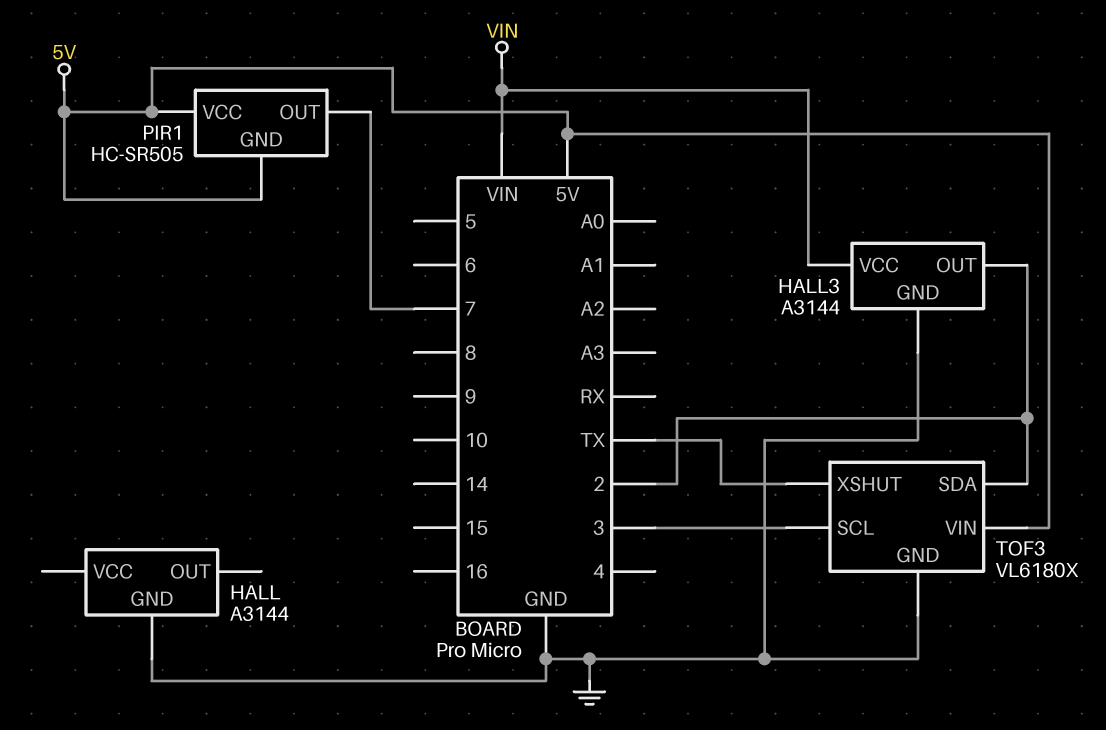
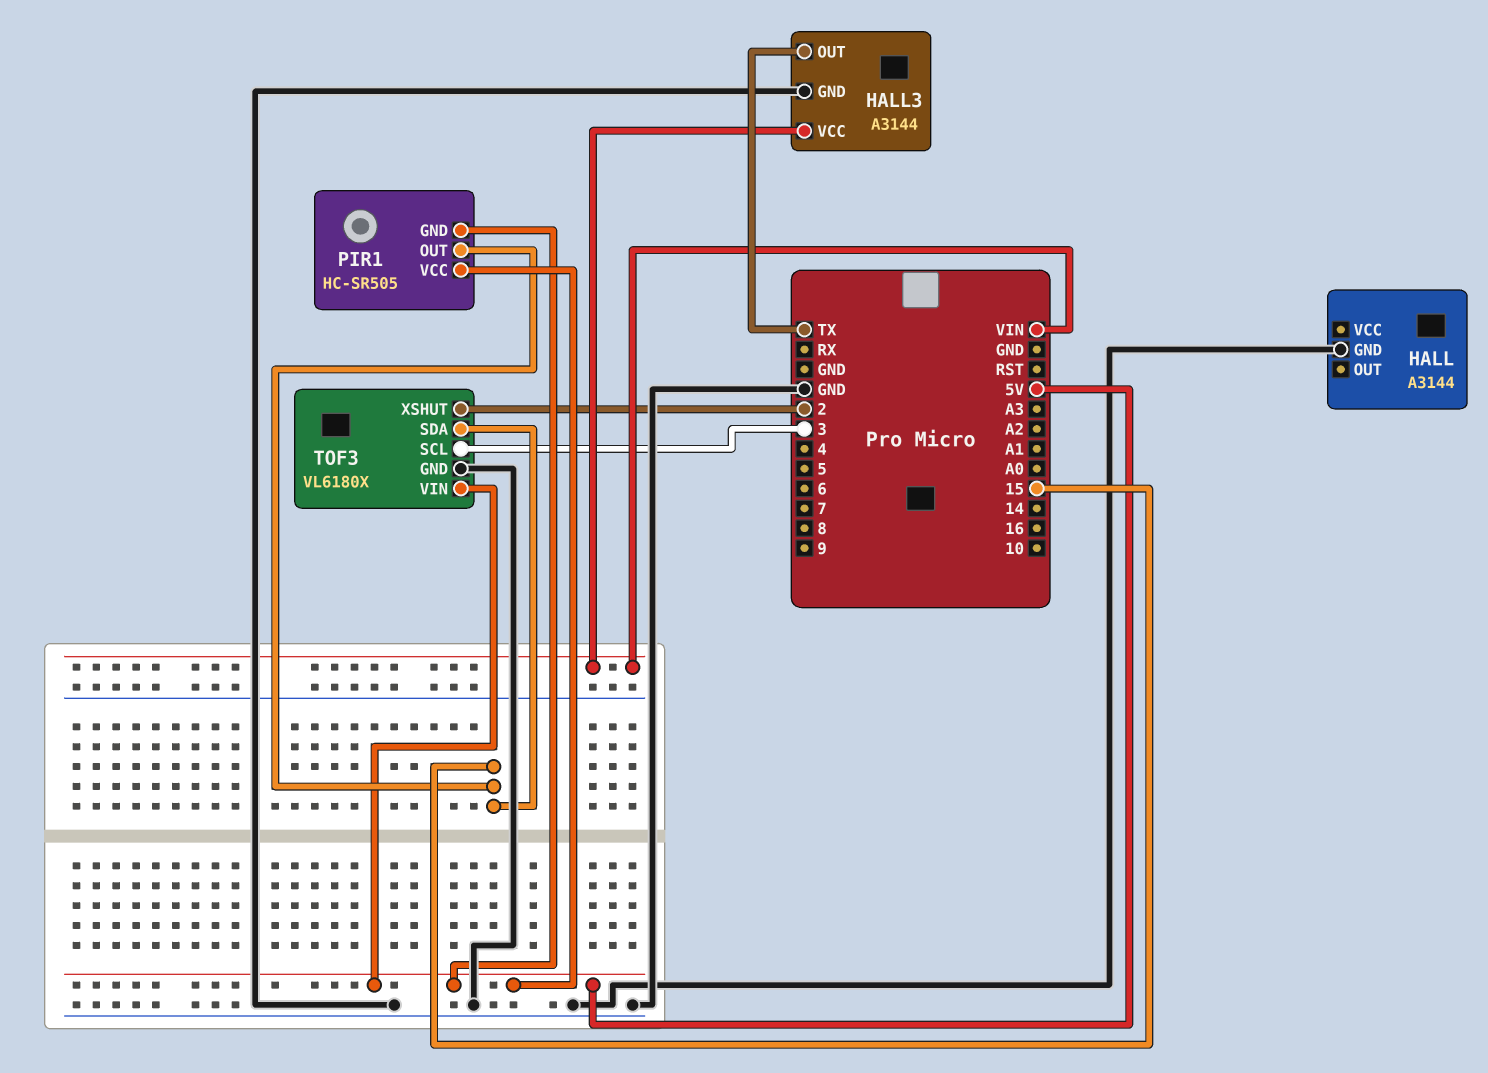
HALL3 pin OUT: 2 -> TX
PIR1 pin OUT: 7 -> 15
TOF3 pin SDA: 2 -> 15
TOF3 pin XSHUT: TX -> 2

